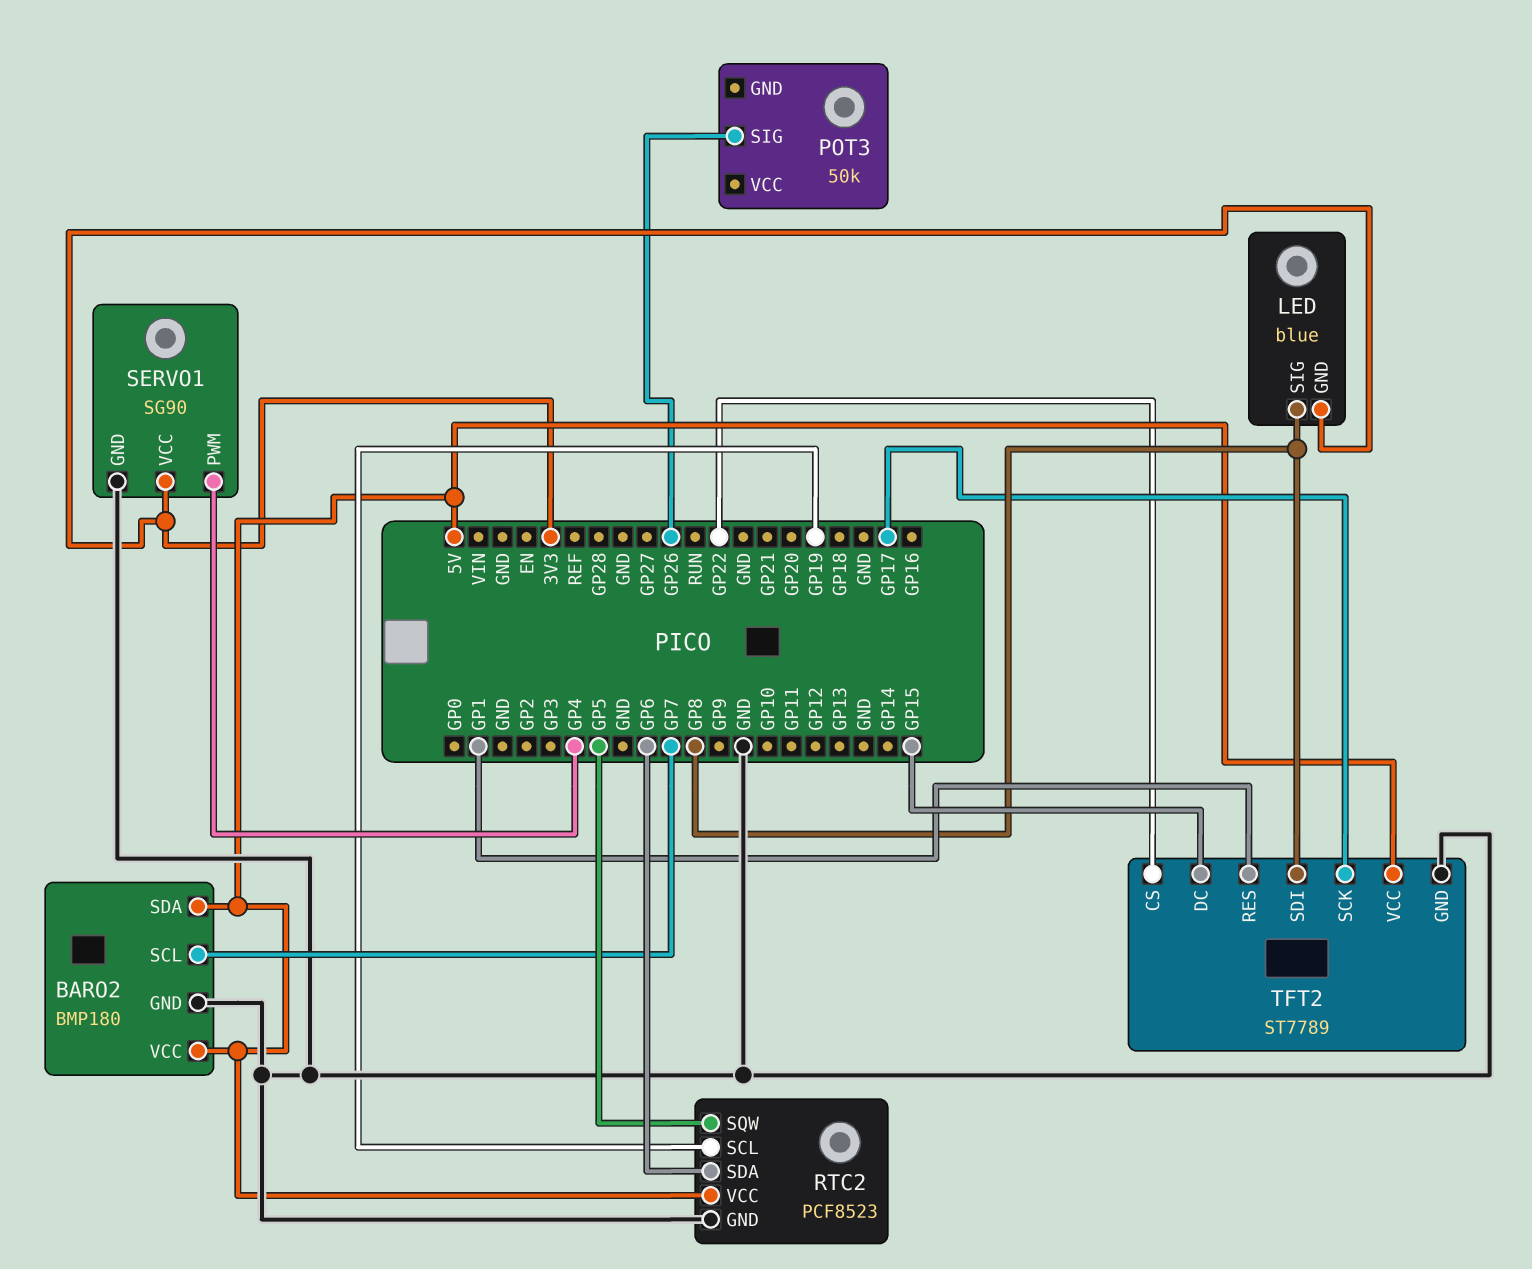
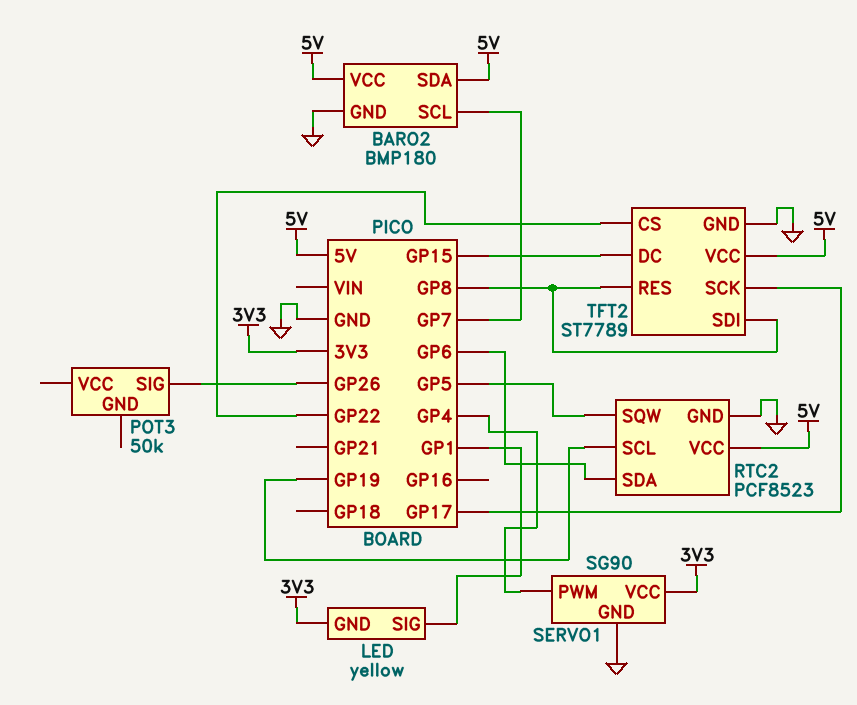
LED: blue -> yellow
LED pin SIG: GP8 -> GP1
TFT2 pin RES: GP1 -> GP8

